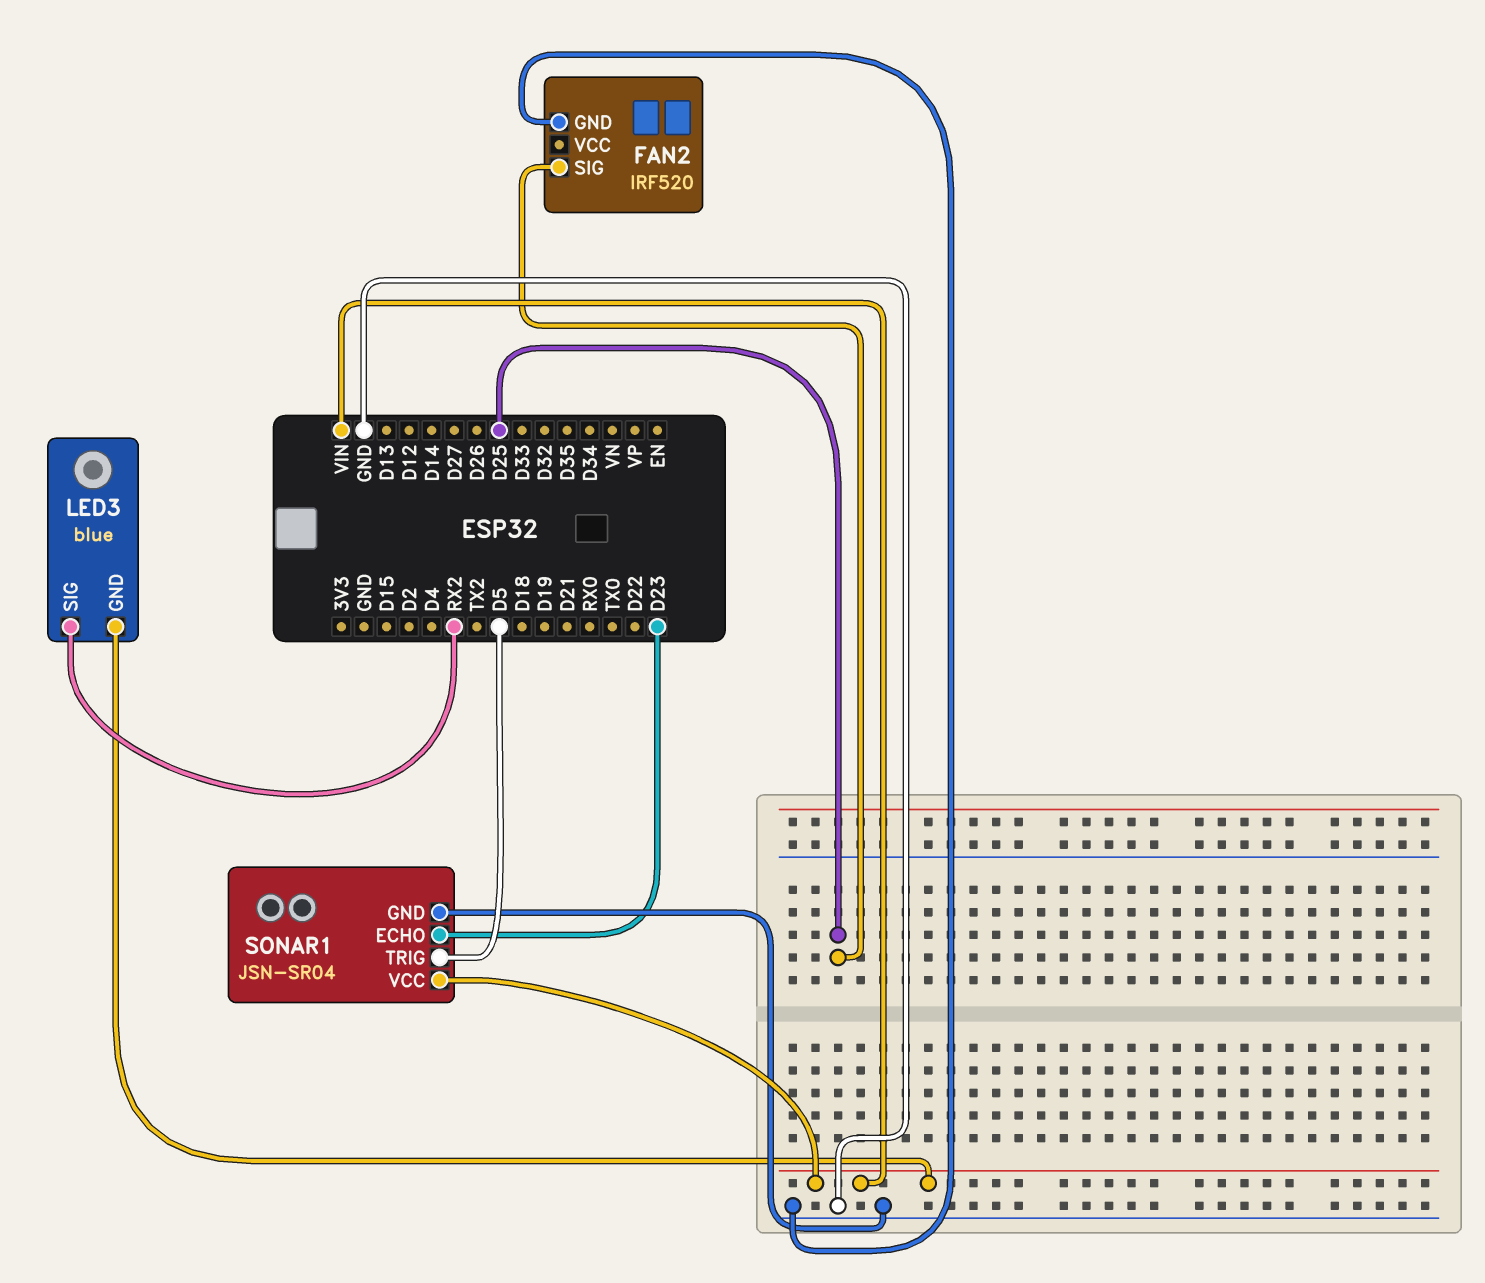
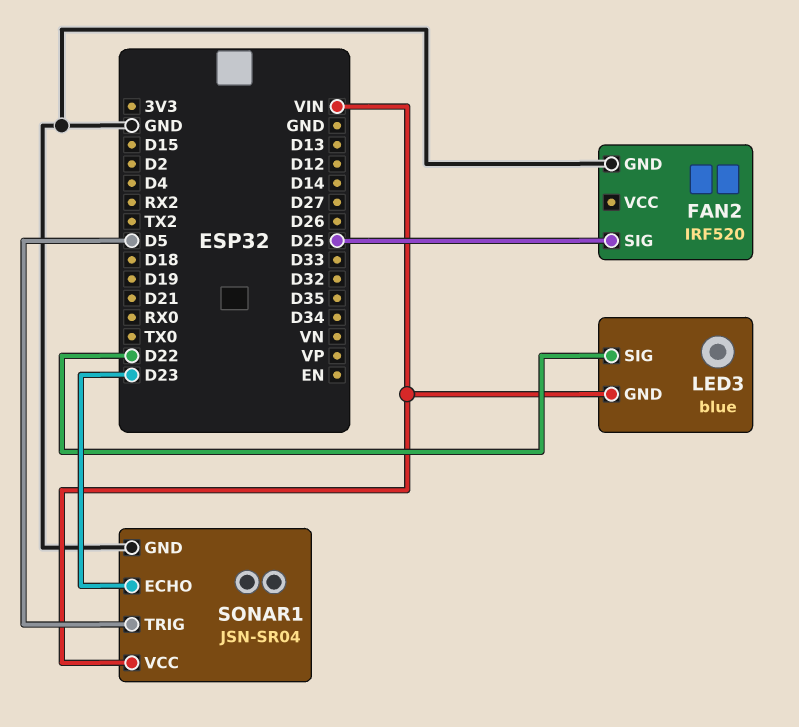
LED3 pin SIG: RX2 -> D22

